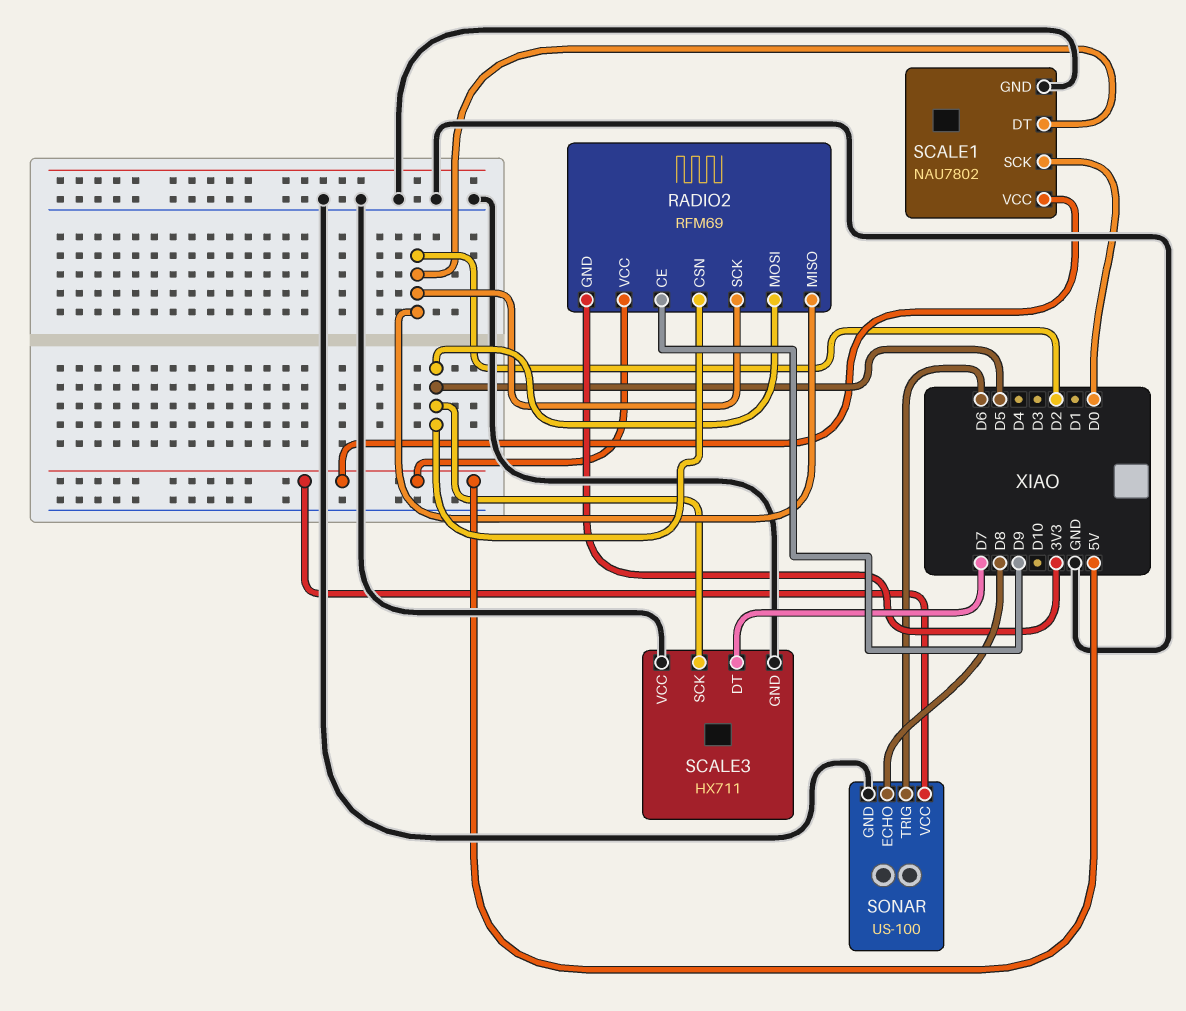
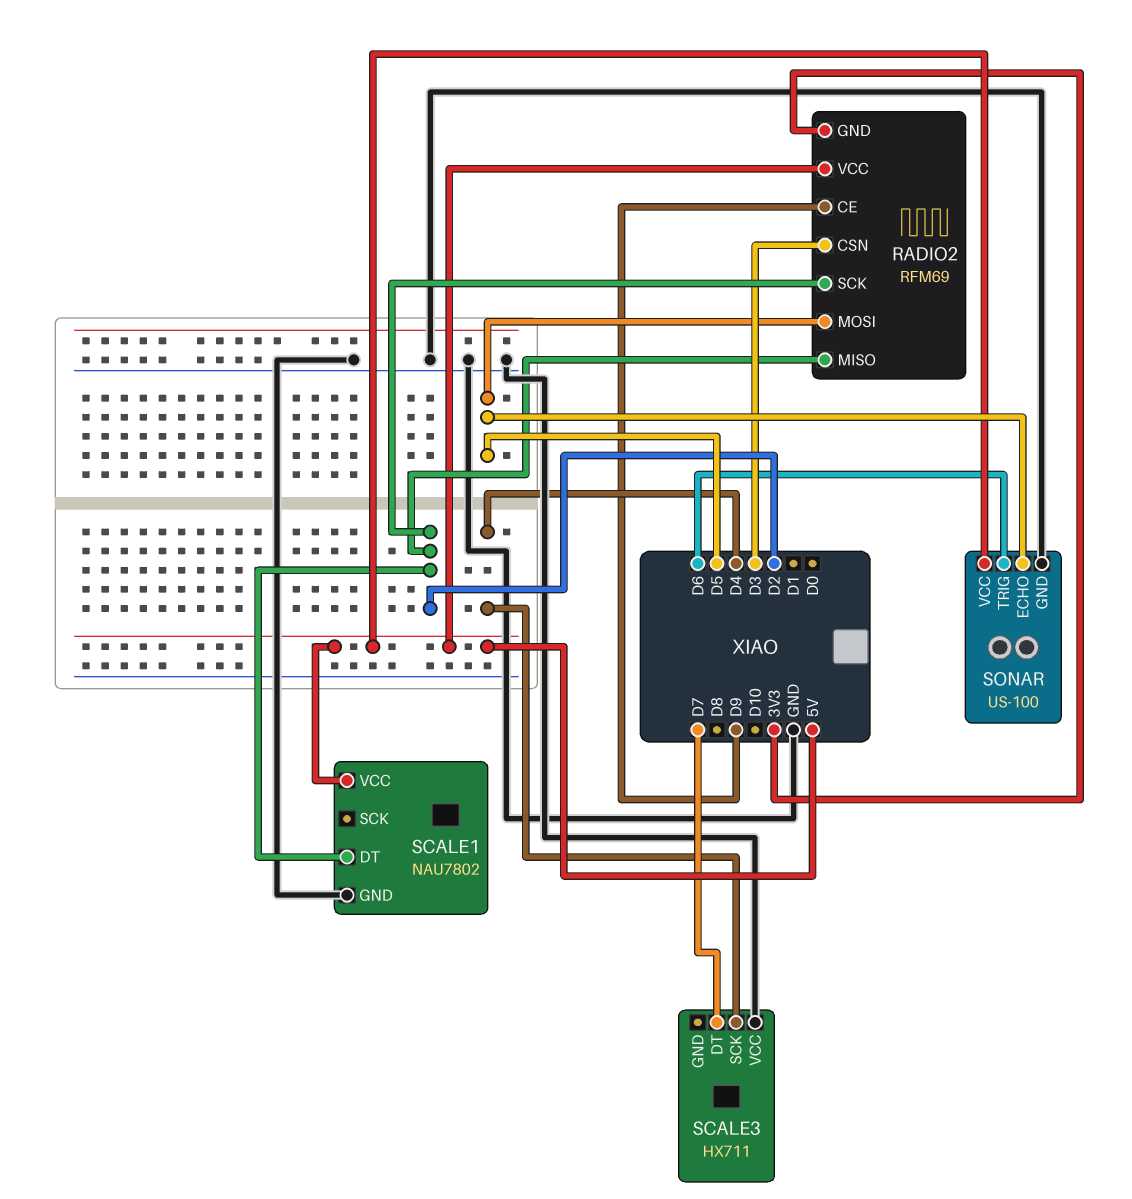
RADIO2 pin CSN: D5 -> D3
SCALE1 pin SCK: D0 -> none
SCALE3 pin GND: GND -> none
SCALE3 pin SCK: D5 -> D4
SONAR pin ECHO: D8 -> D5

